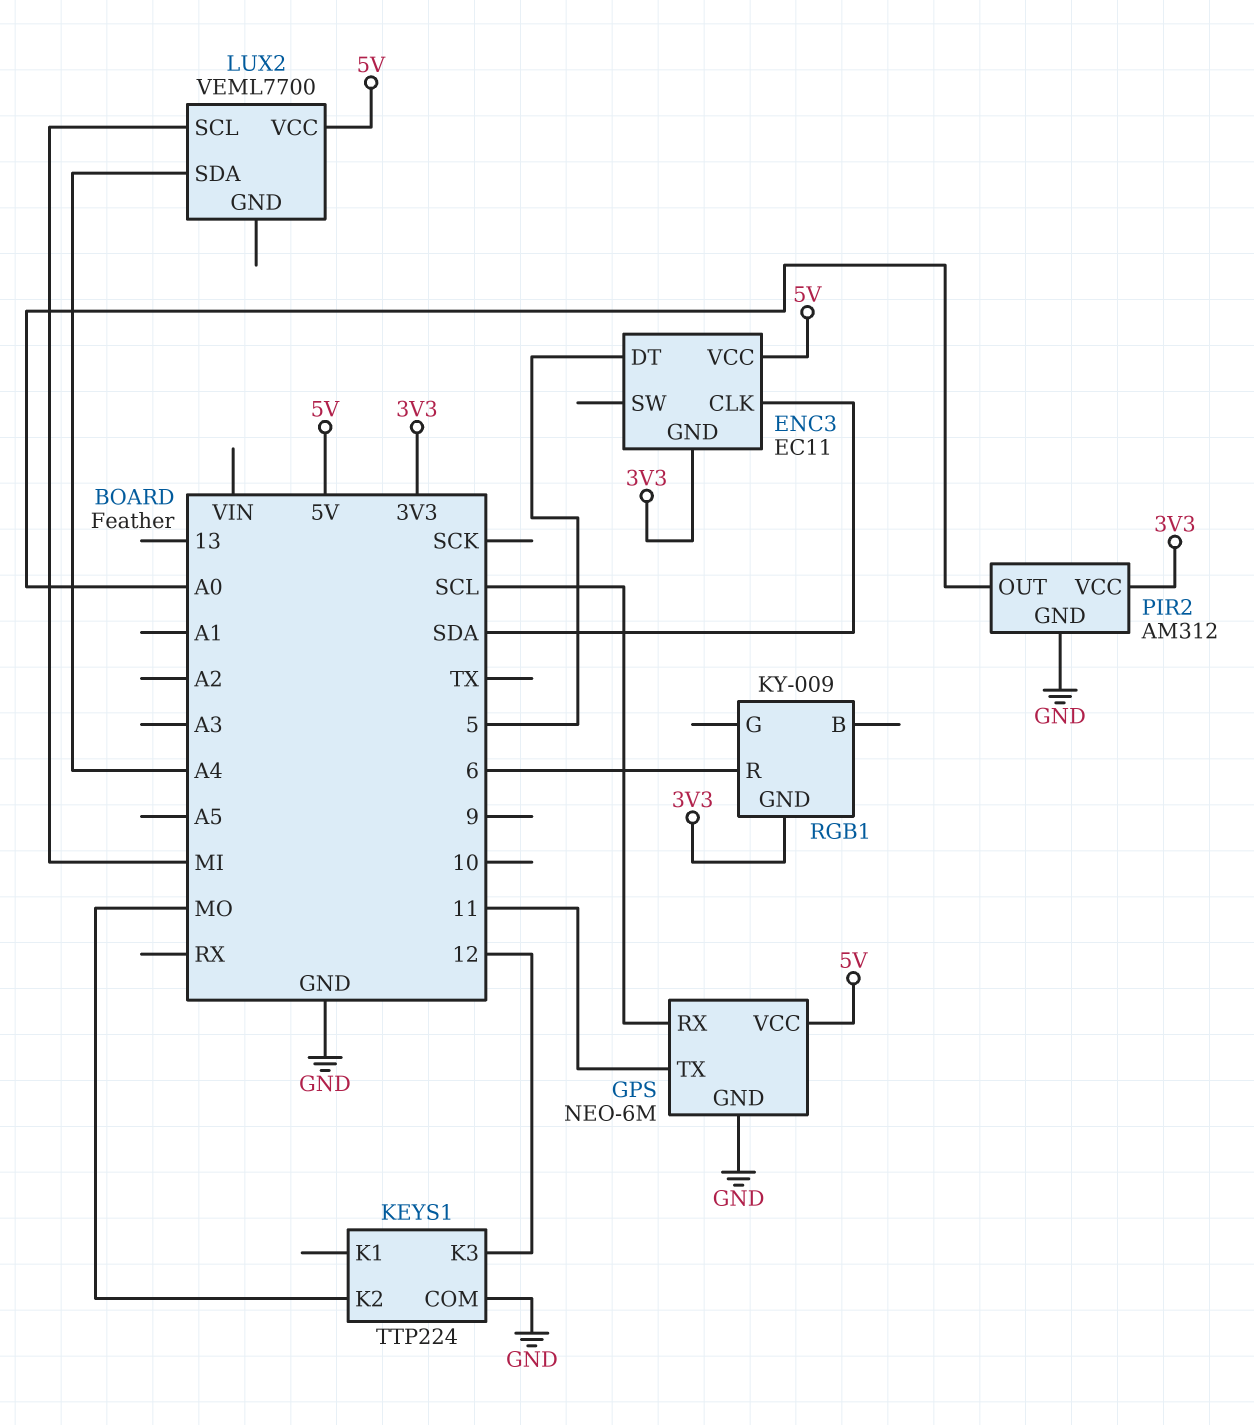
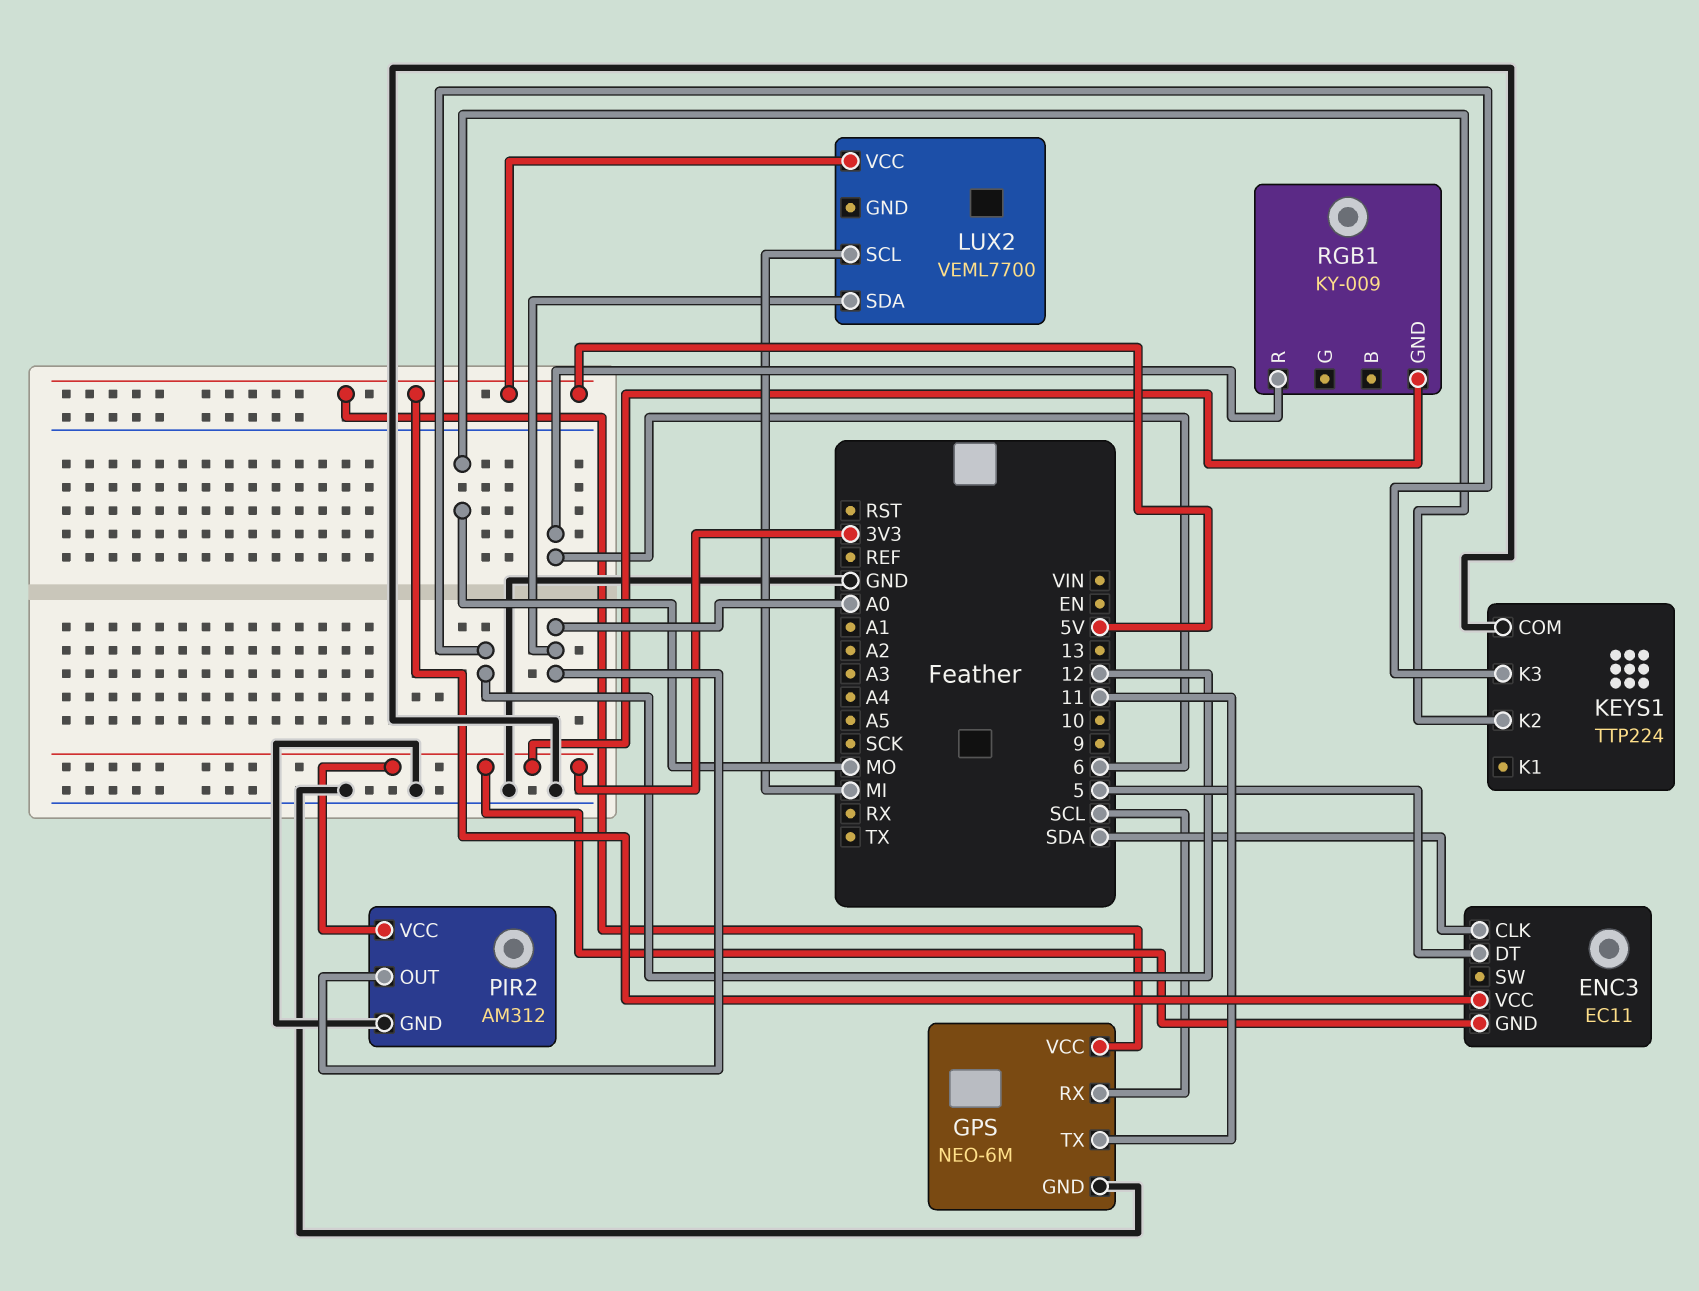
LUX2 pin SDA: A4 -> A0

